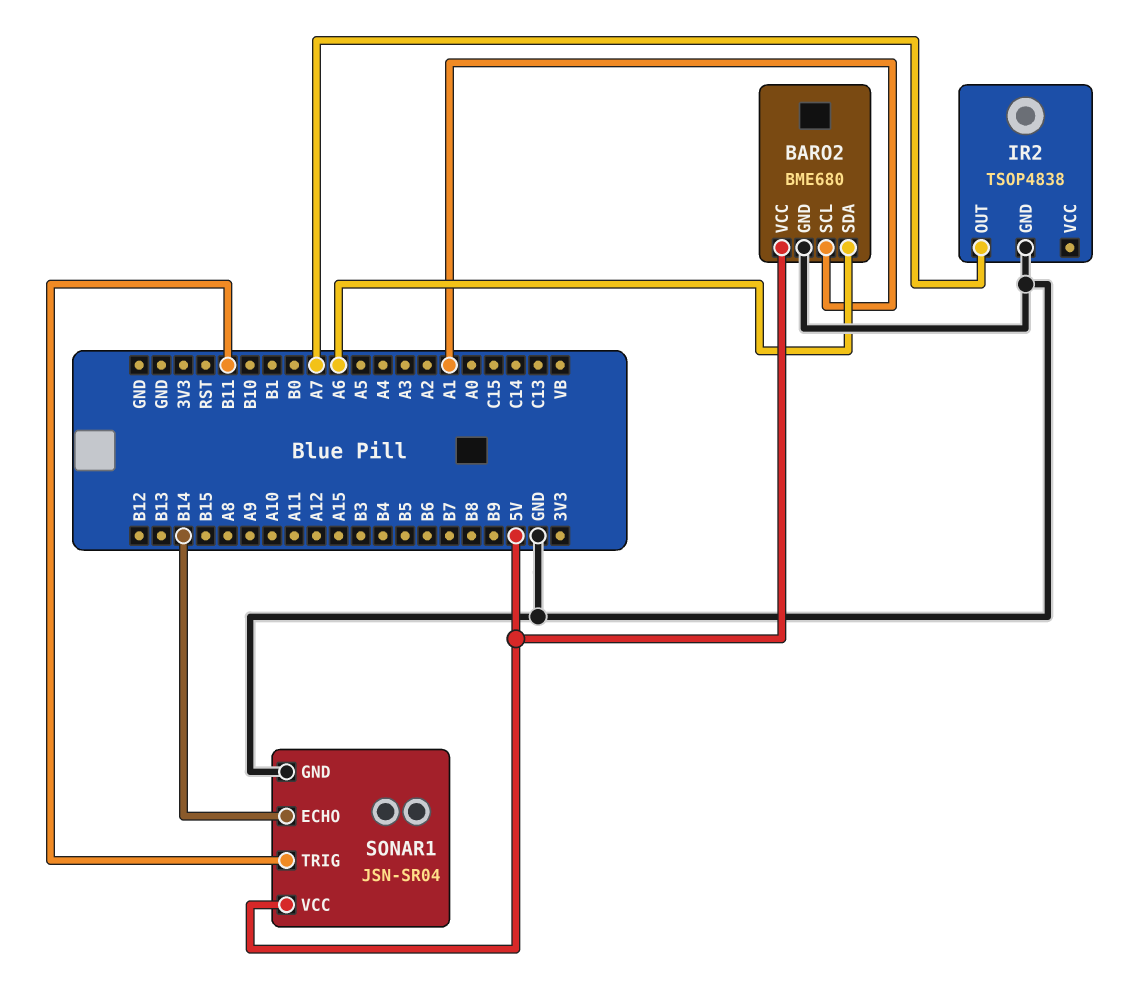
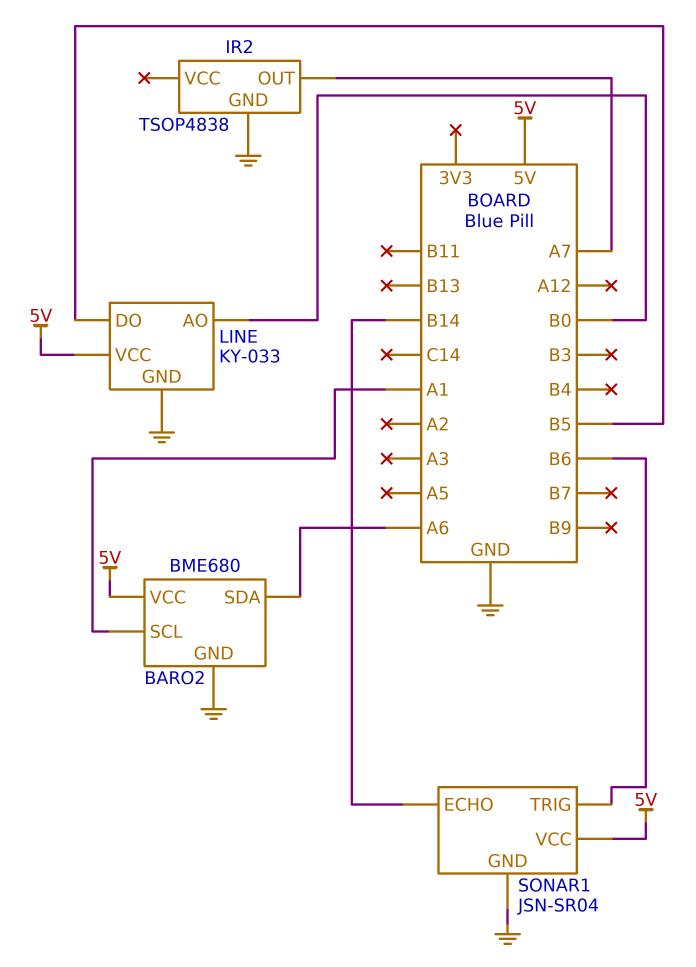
LINE: none -> KY-033
LINE pin AO: none -> B0
LINE pin DO: none -> B5
LINE pin GND: none -> GND
LINE pin VCC: none -> 5V
SONAR1 pin TRIG: B11 -> B6

